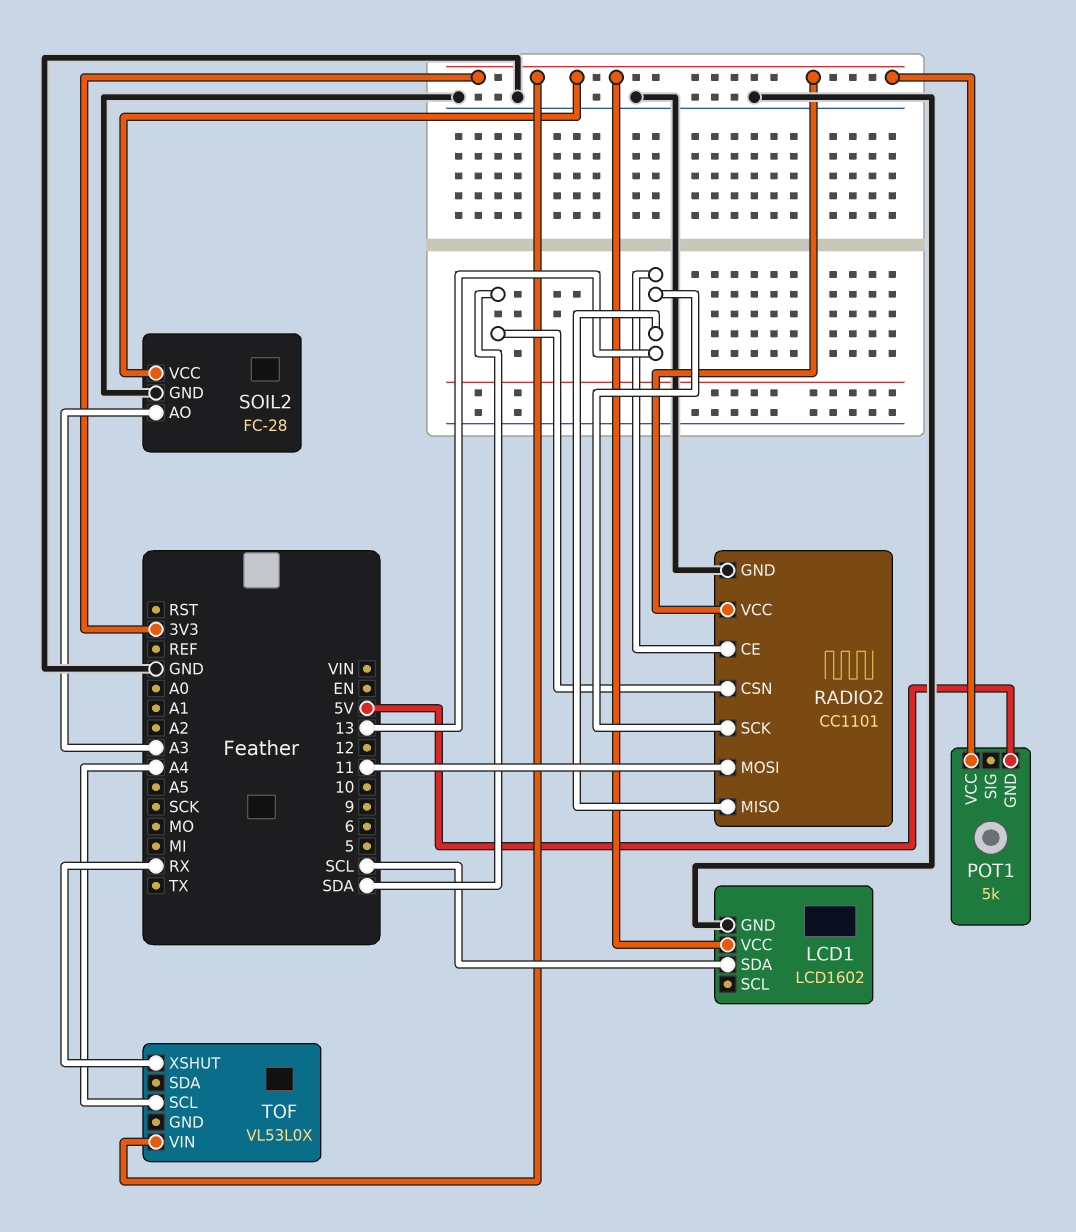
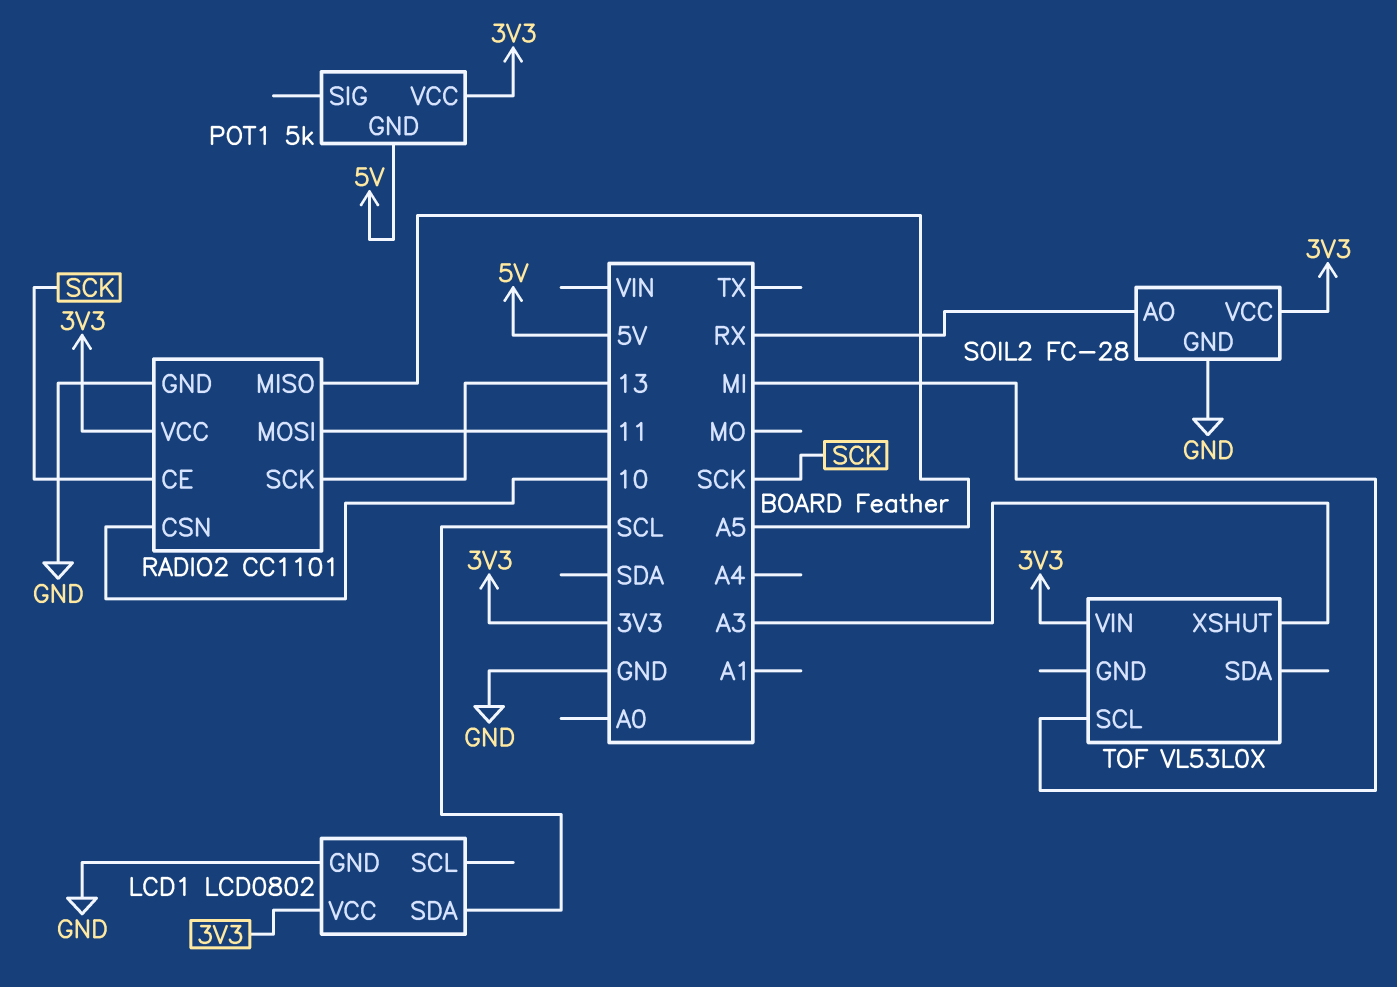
LCD1: LCD1602 -> LCD0802
RADIO2 pin CE: 13 -> SCK
RADIO2 pin CSN: SDA -> 10
RADIO2 pin MISO: 13 -> A5
SOIL2 pin AO: A3 -> RX
TOF pin SCL: A4 -> MI
TOF pin XSHUT: RX -> A3

